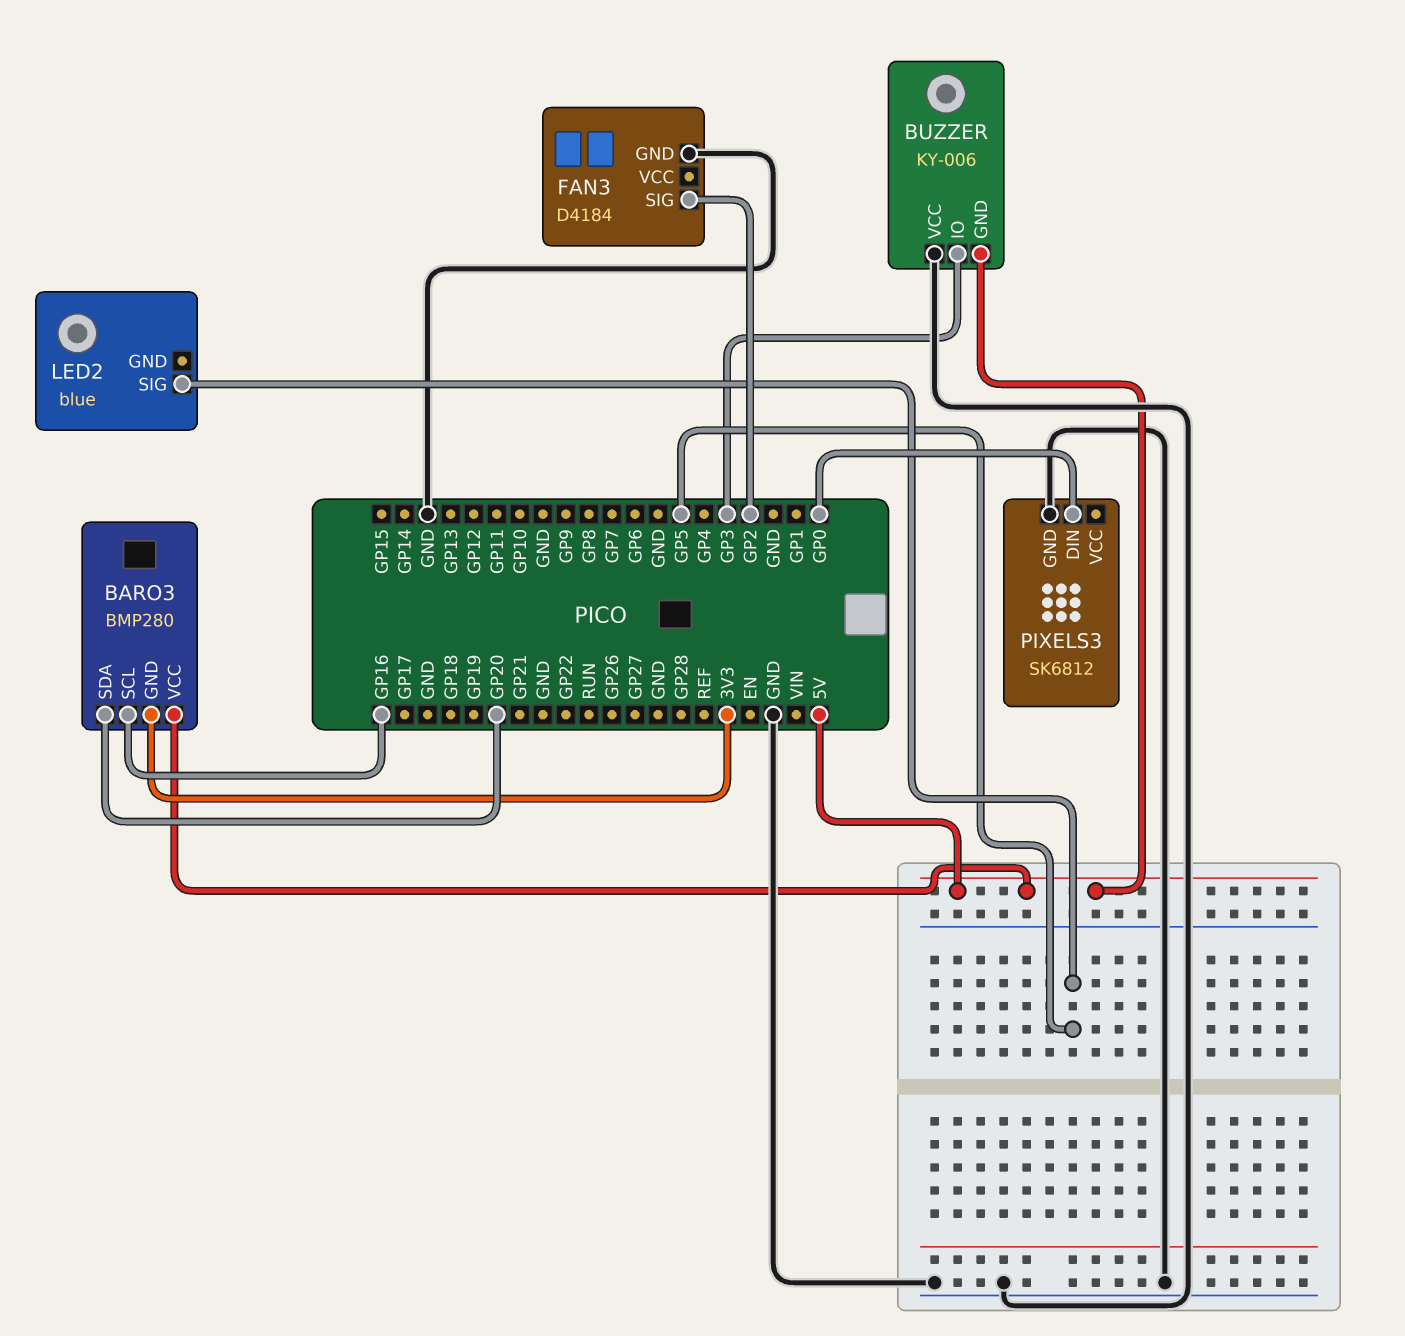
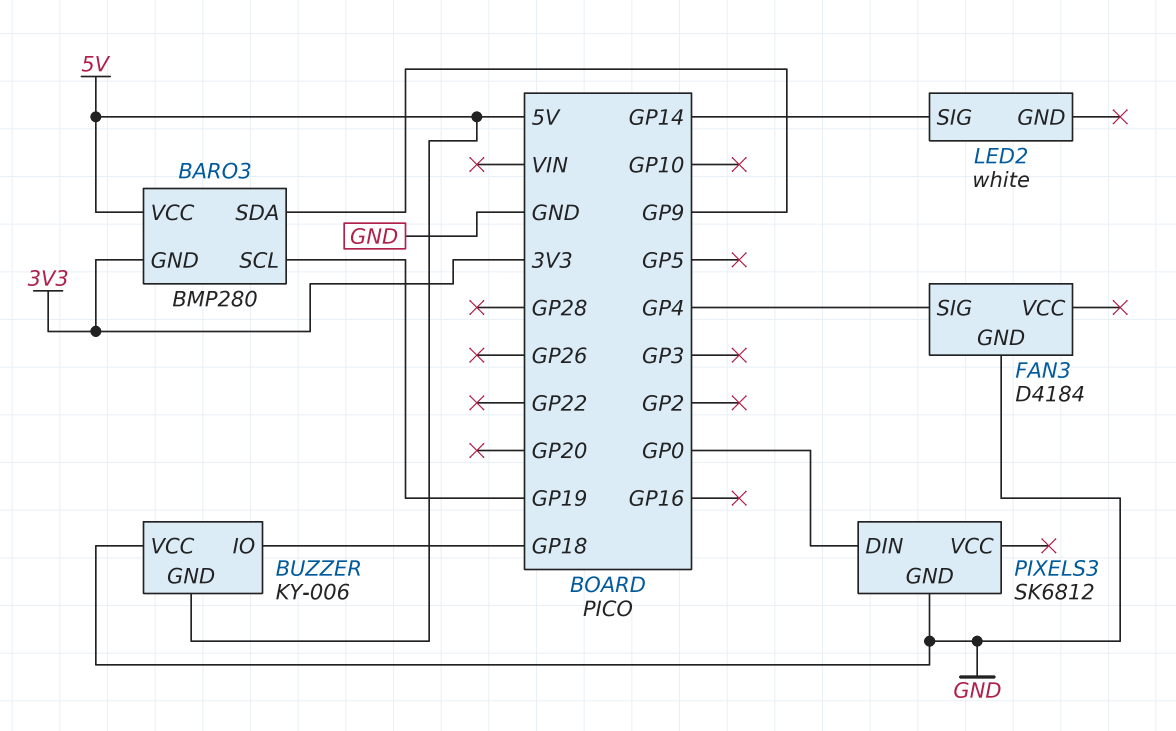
BARO3 pin SCL: GP16 -> GP19
BARO3 pin SDA: GP20 -> GP9
BUZZER pin IO: GP3 -> GP18
FAN3 pin SIG: GP2 -> GP4
LED2: blue -> white
LED2 pin SIG: GP5 -> GP14

